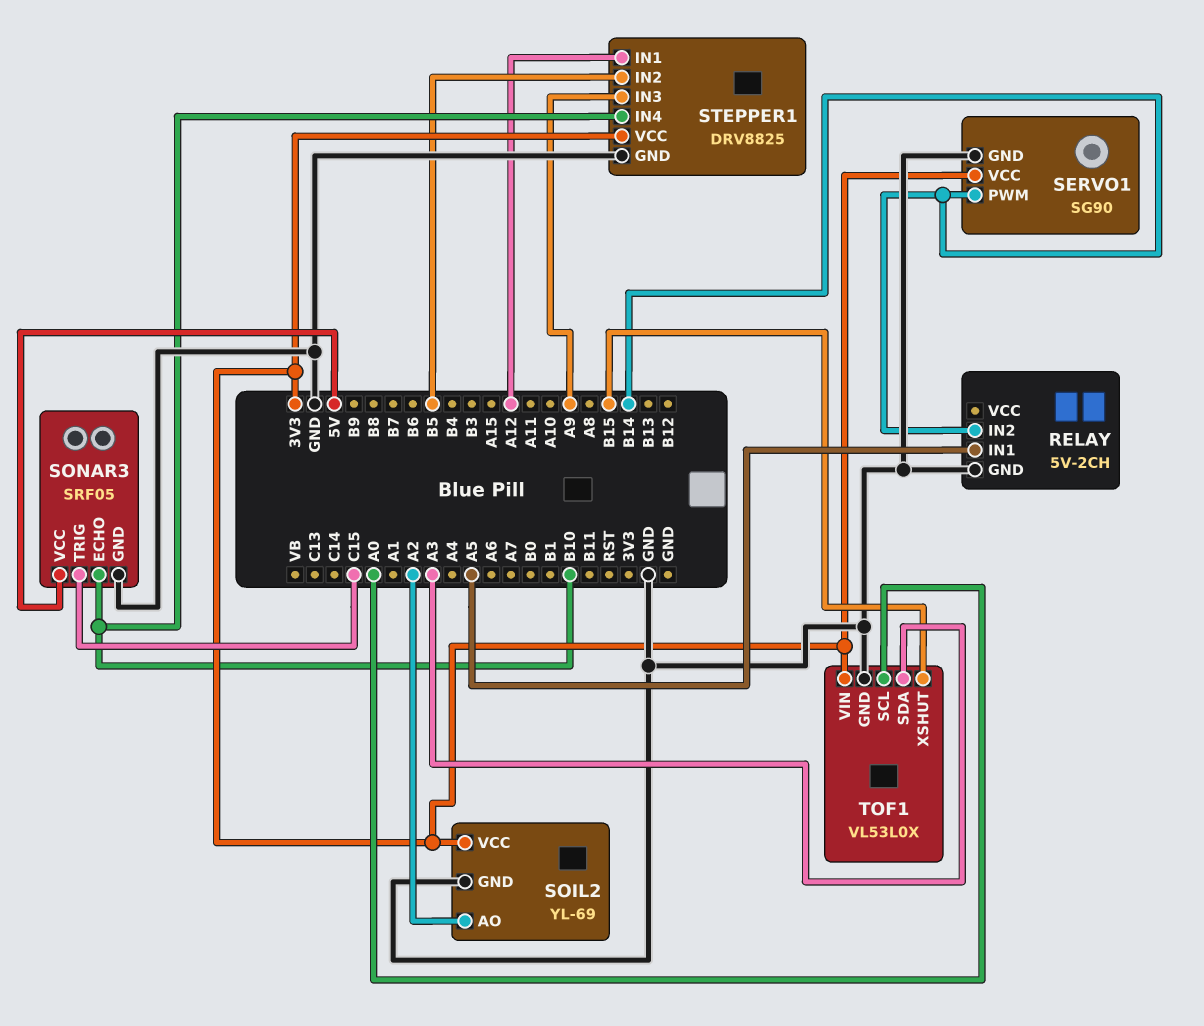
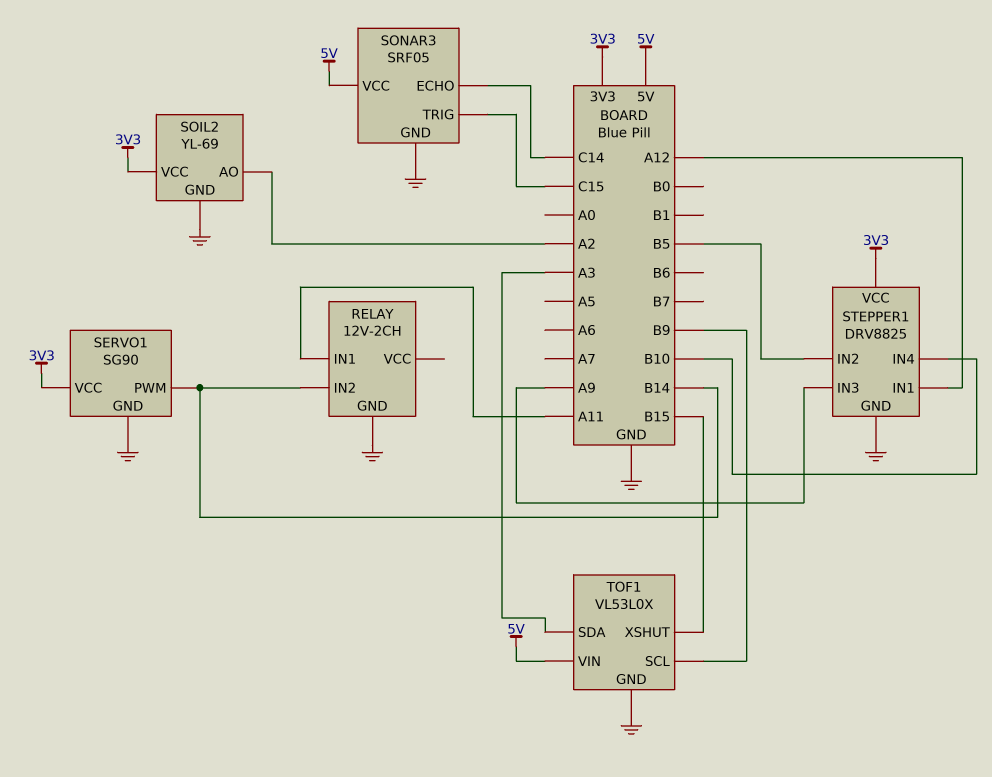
RELAY: 5V-2CH -> 12V-2CH
RELAY pin IN1: A5 -> A11
SONAR3 pin ECHO: B10 -> C14
TOF1 pin SCL: A0 -> B9
TOF1 pin VIN: 3V3 -> 5V

